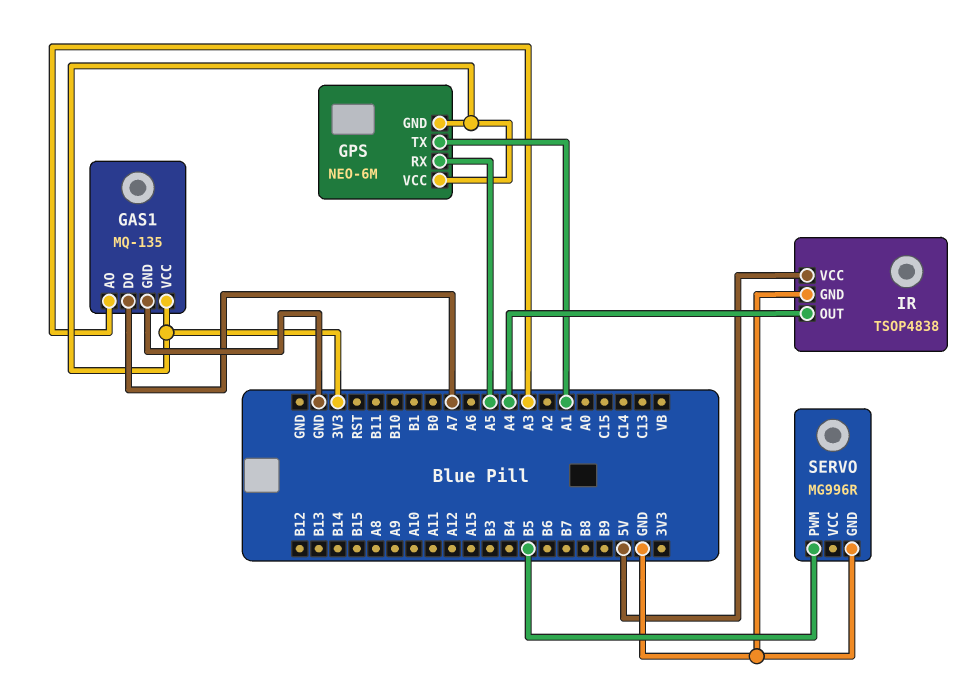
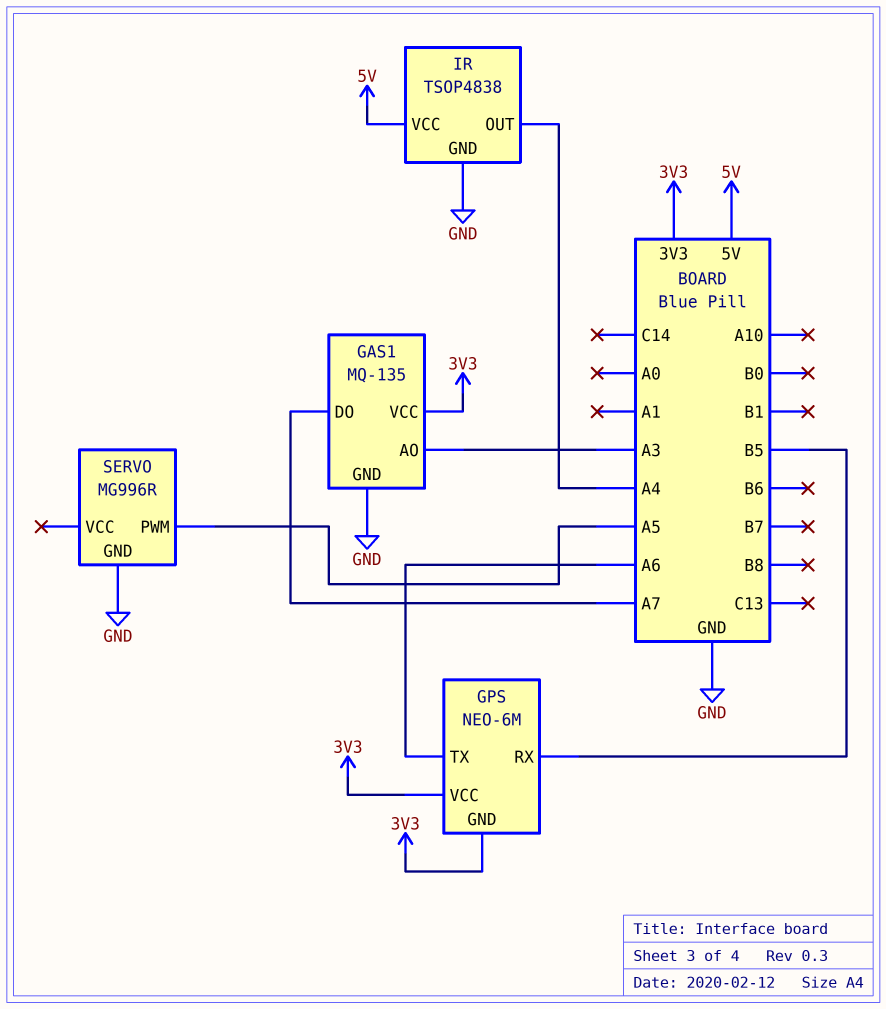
GPS pin RX: A5 -> B5
GPS pin TX: A1 -> A6
SERVO pin PWM: B5 -> A5

